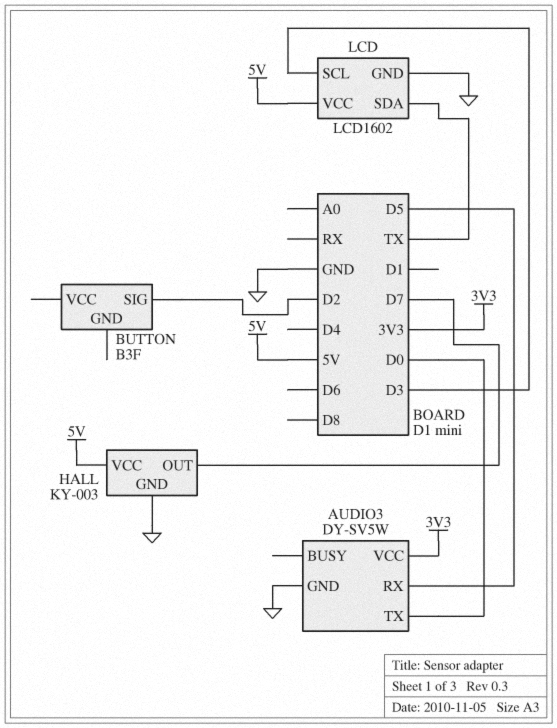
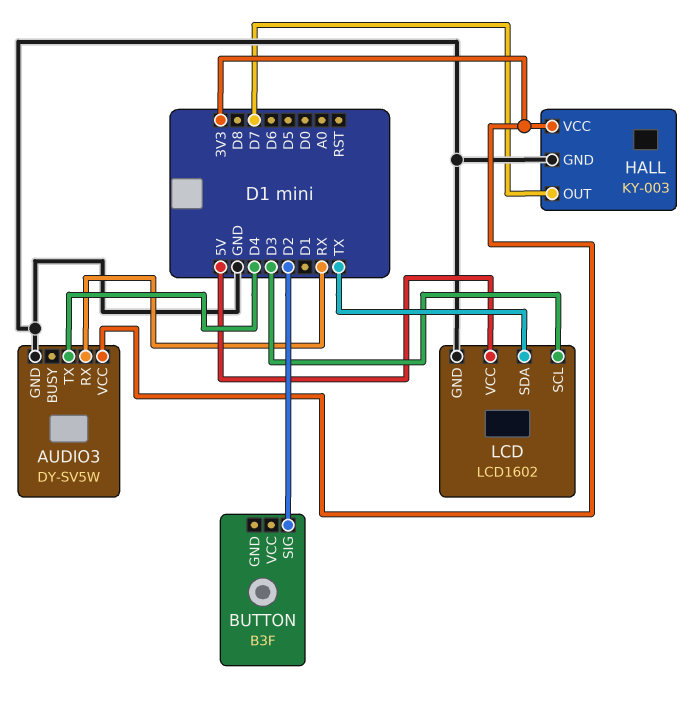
AUDIO3 pin RX: D5 -> RX
AUDIO3 pin TX: D0 -> D4
HALL pin VCC: 5V -> 3V3

